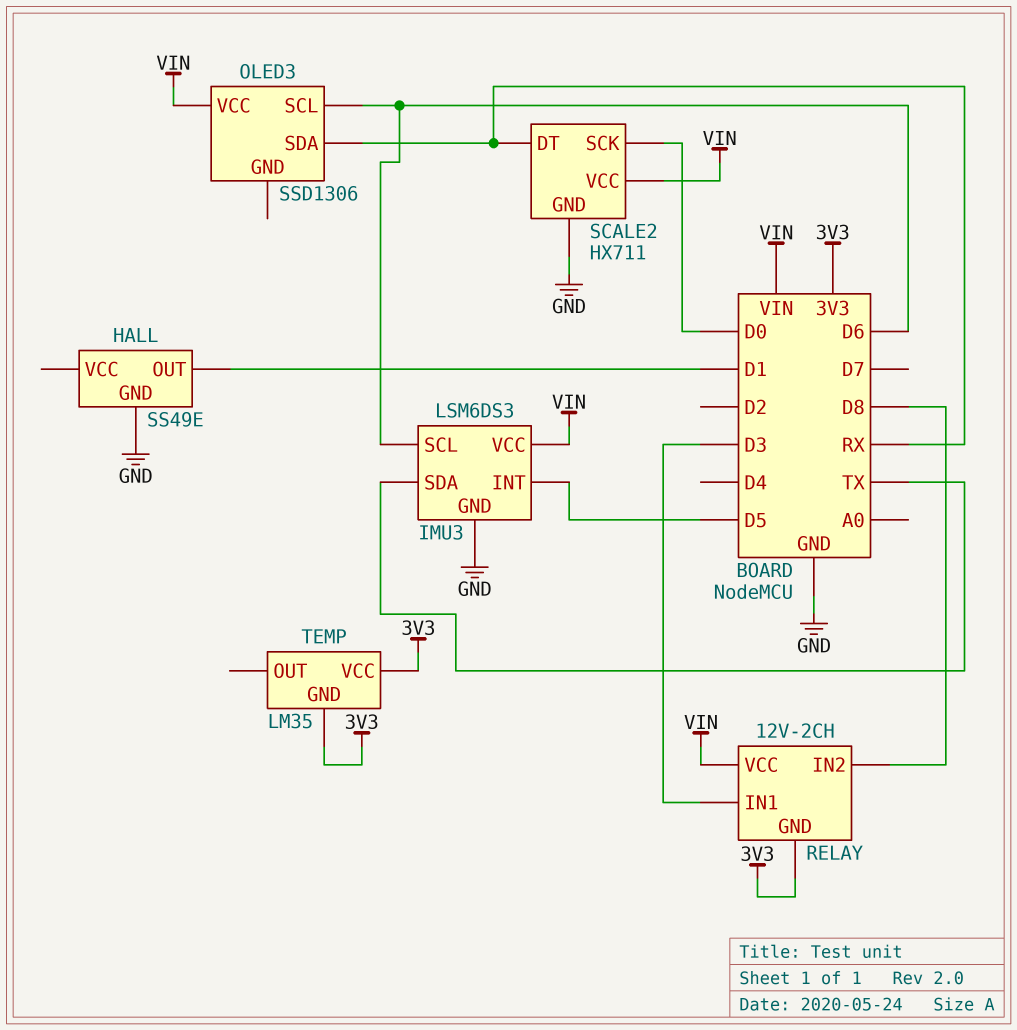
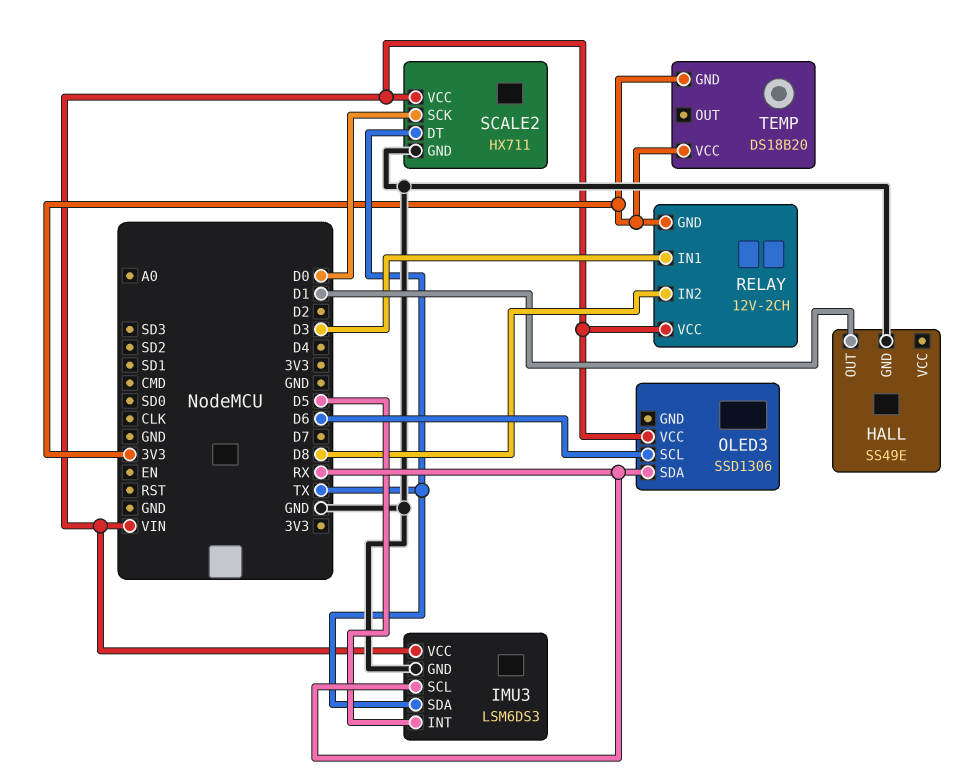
IMU3 pin SCL: D6 -> RX
SCALE2 pin DT: RX -> TX
TEMP: LM35 -> DS18B20

